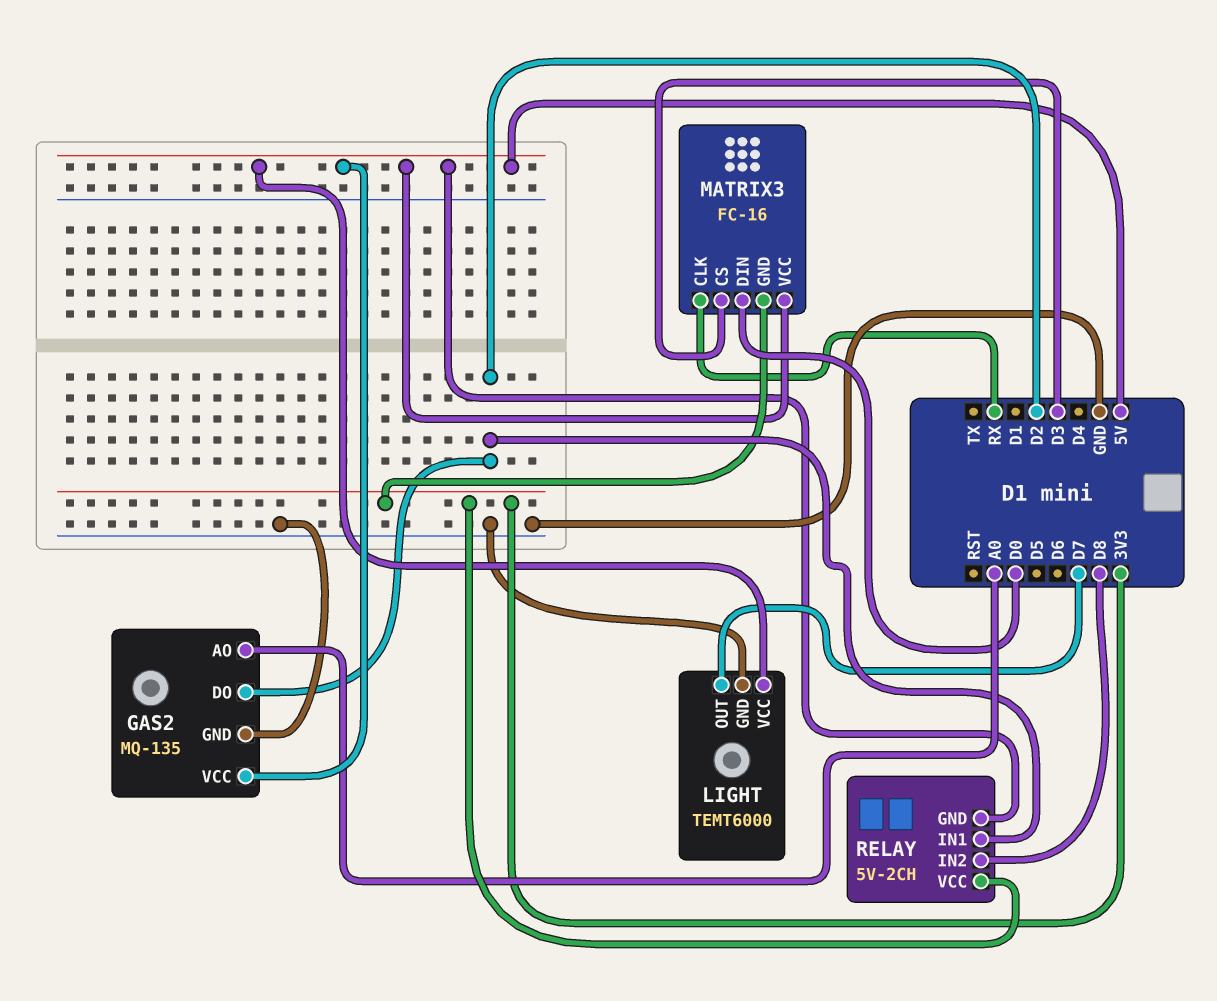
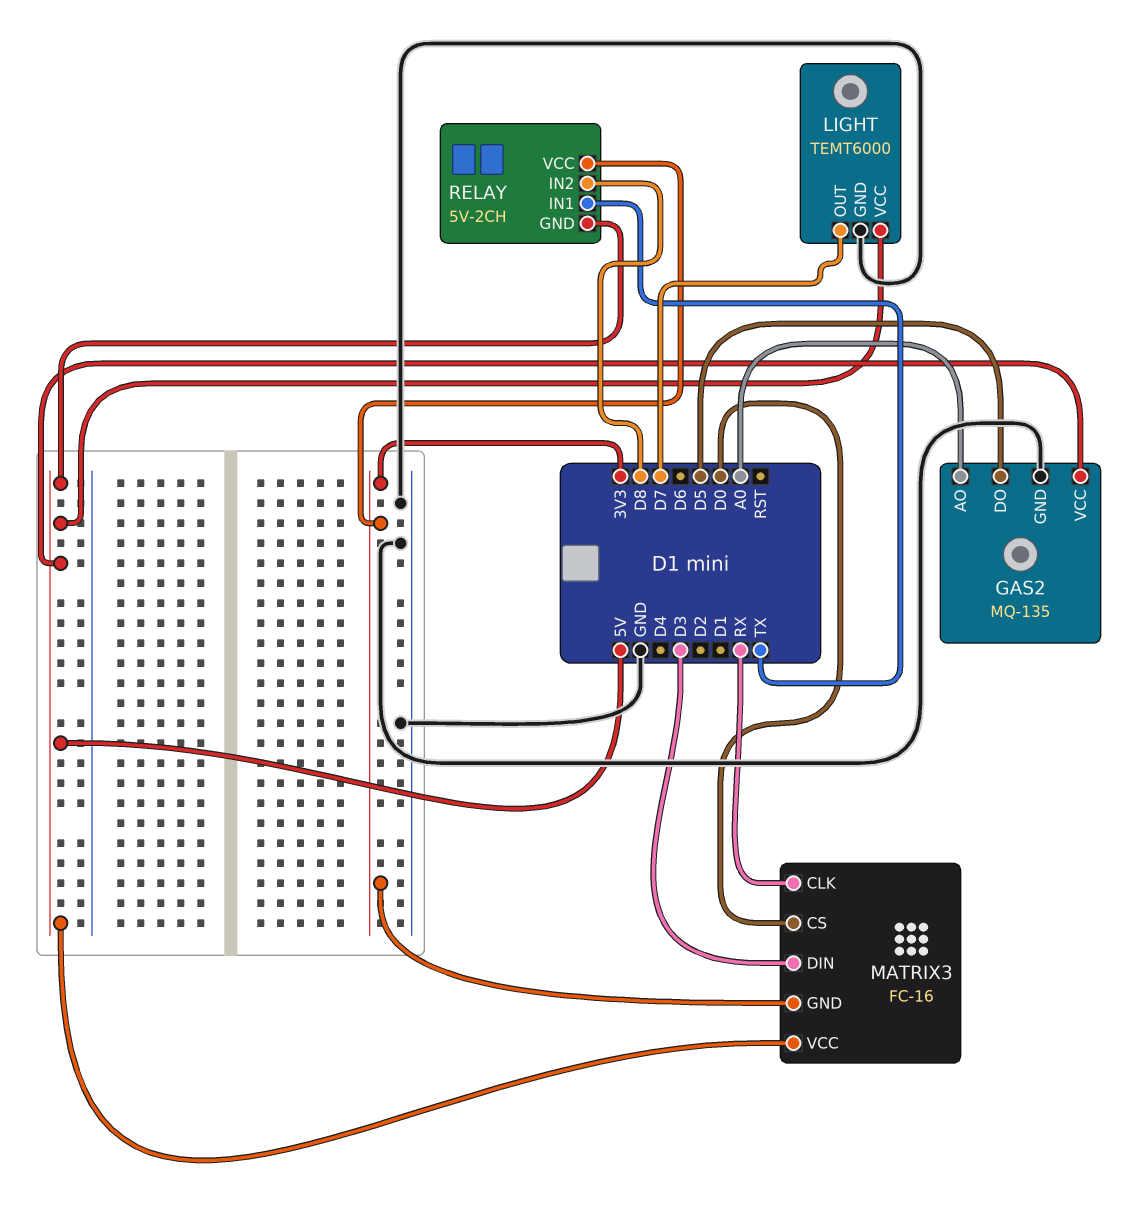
GAS2 pin DO: D2 -> D5
MATRIX3 pin CS: D3 -> D0
MATRIX3 pin DIN: D0 -> D3
RELAY pin IN1: D2 -> TX

